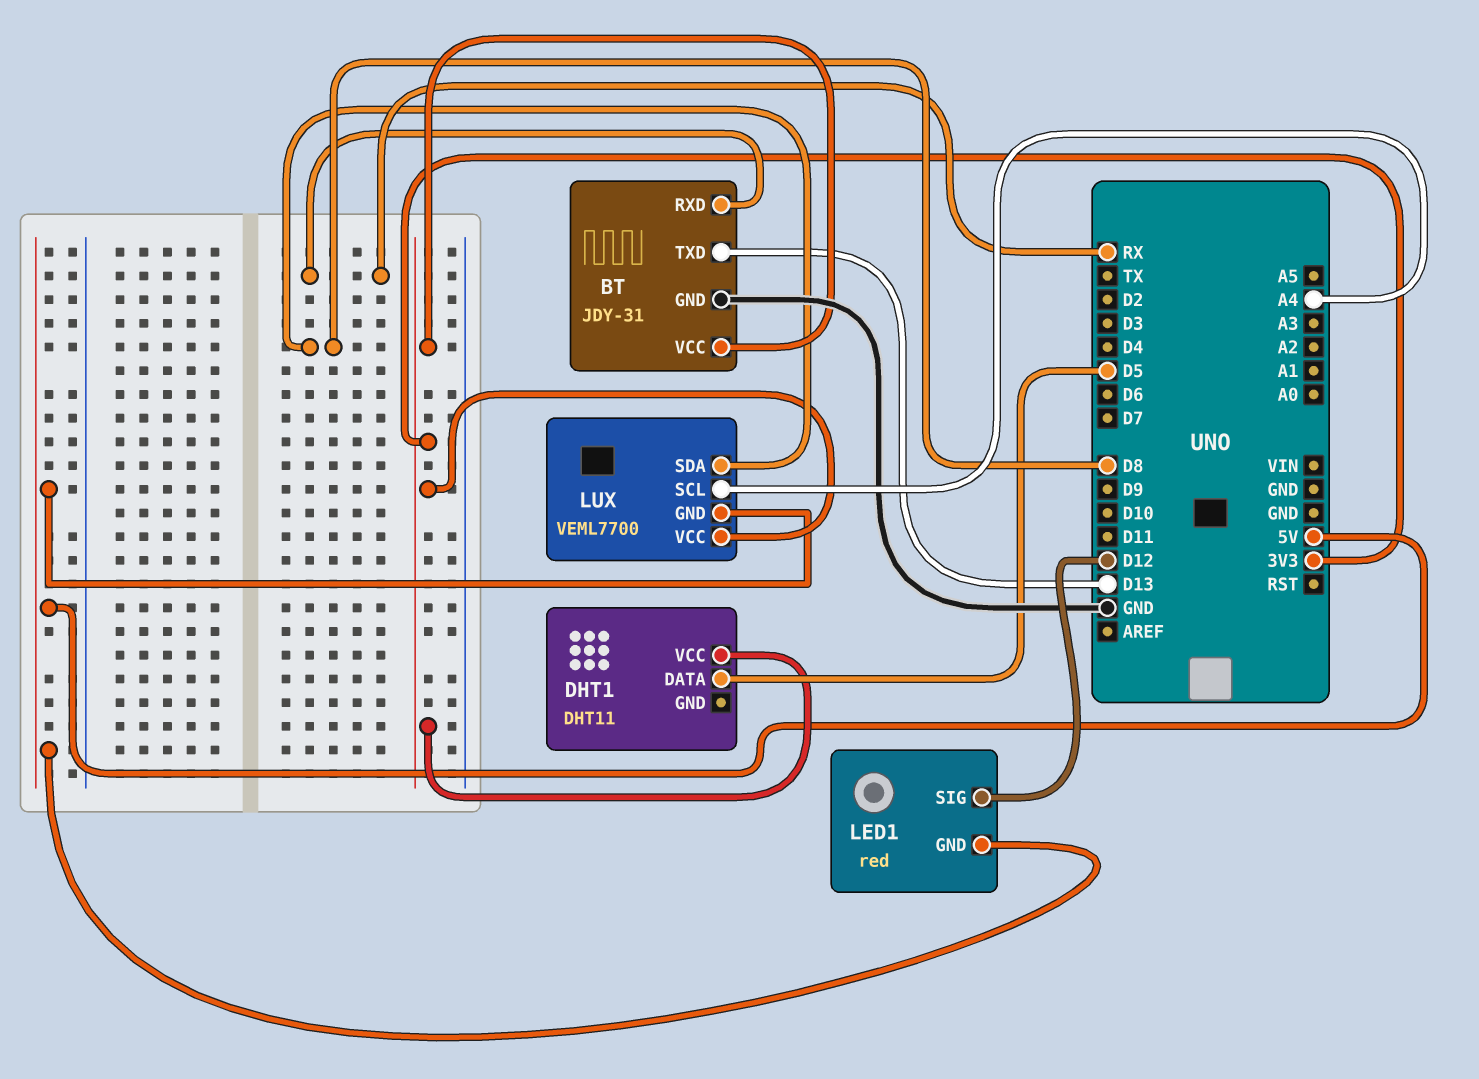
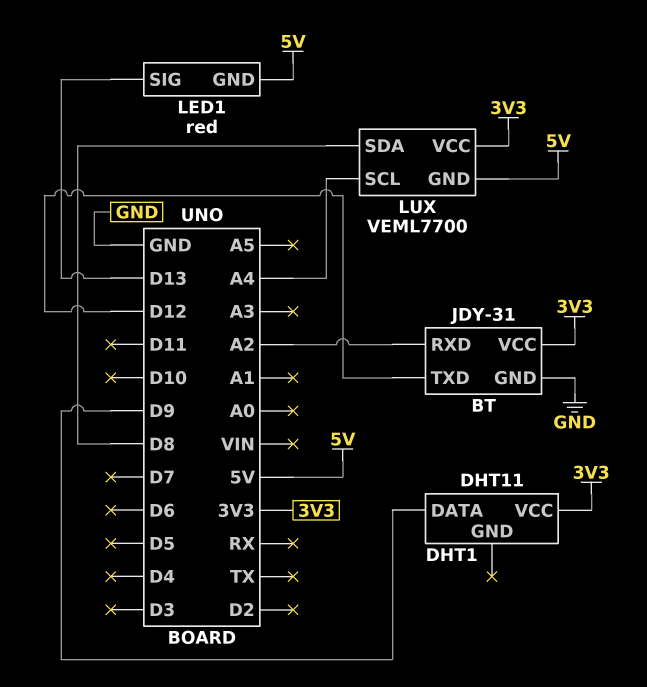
BT pin RXD: RX -> A2
BT pin TXD: D13 -> D12
DHT1 pin DATA: D5 -> D9
LED1 pin SIG: D12 -> D13

